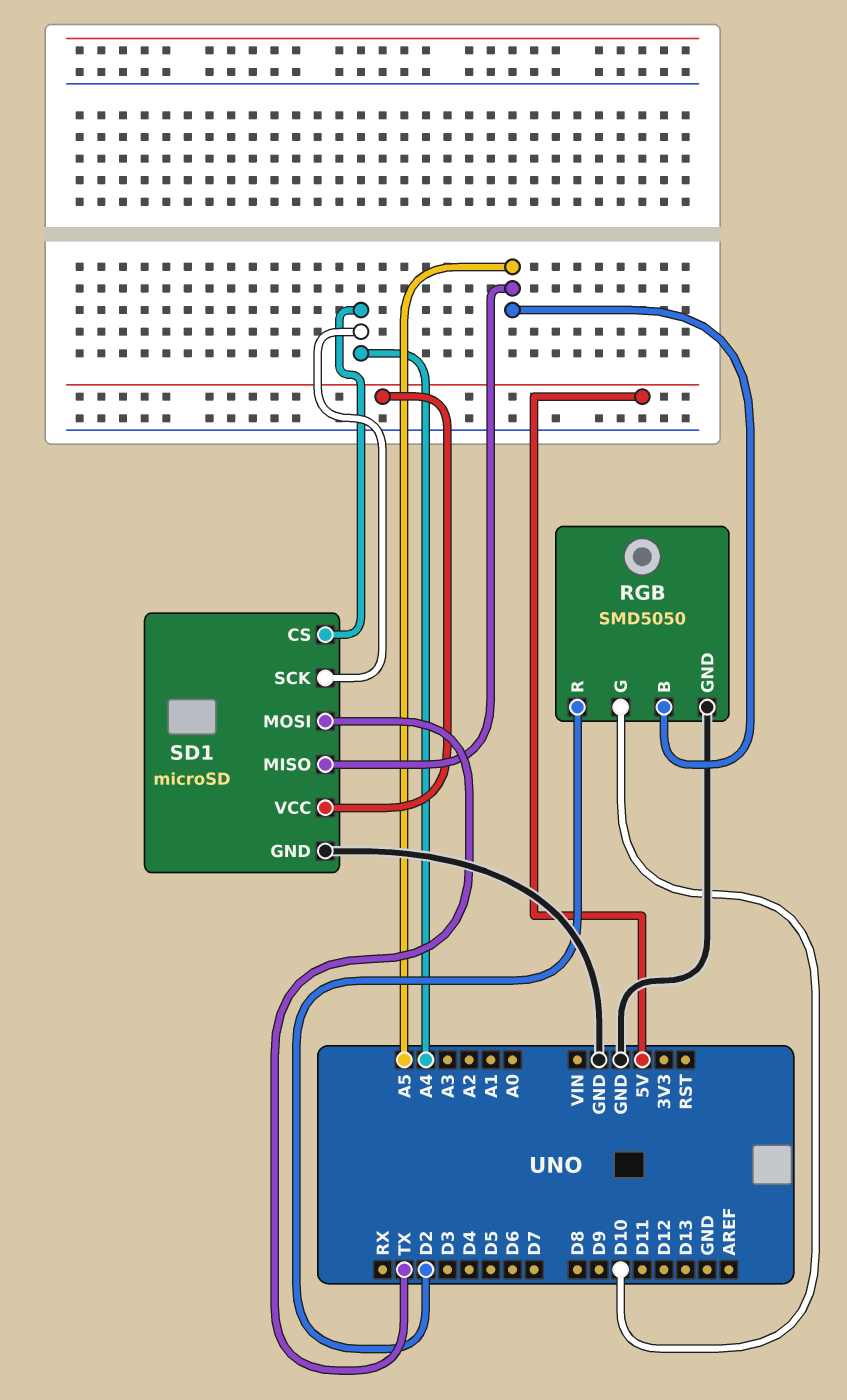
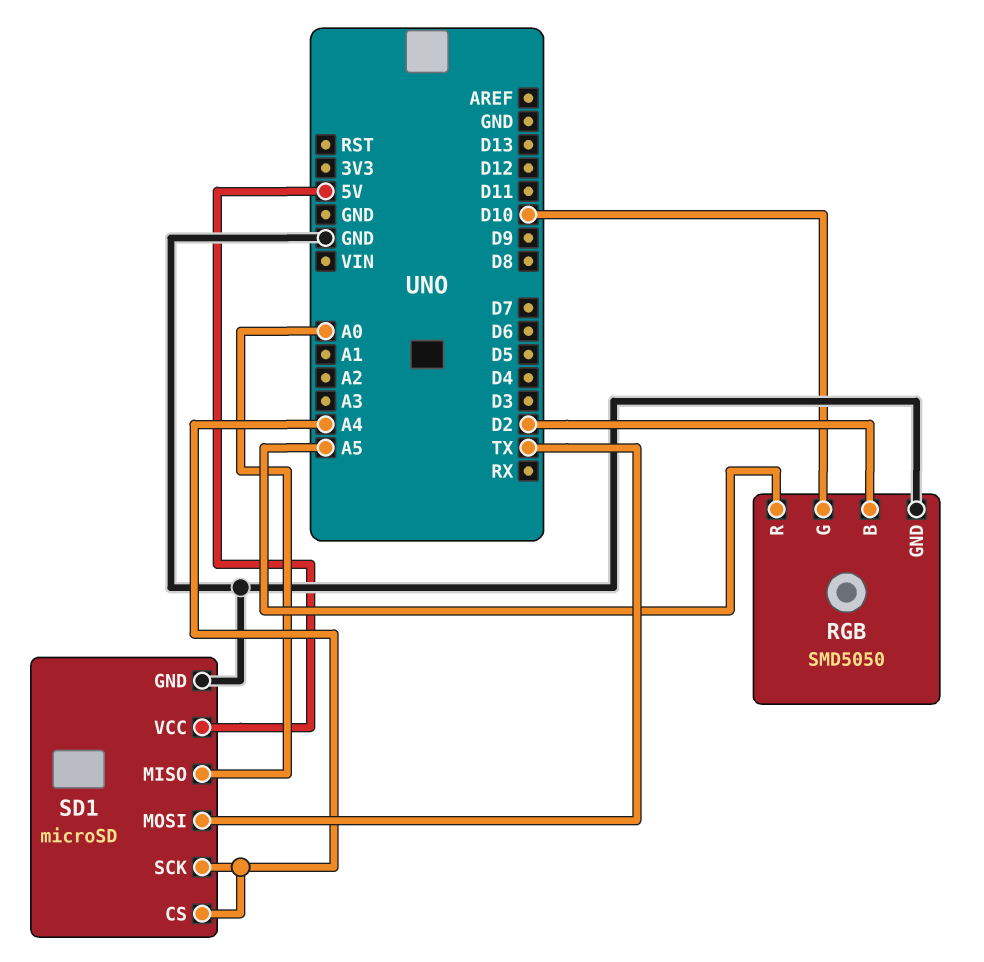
RGB pin B: A5 -> D2
RGB pin R: D2 -> A5
SD1 pin MISO: A5 -> A0

